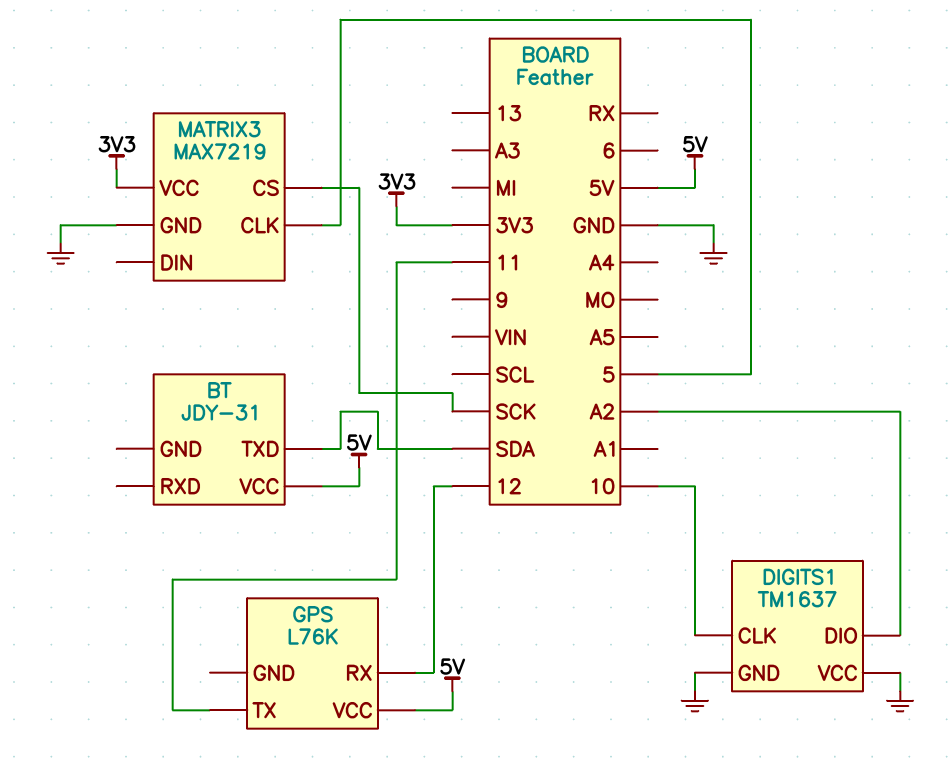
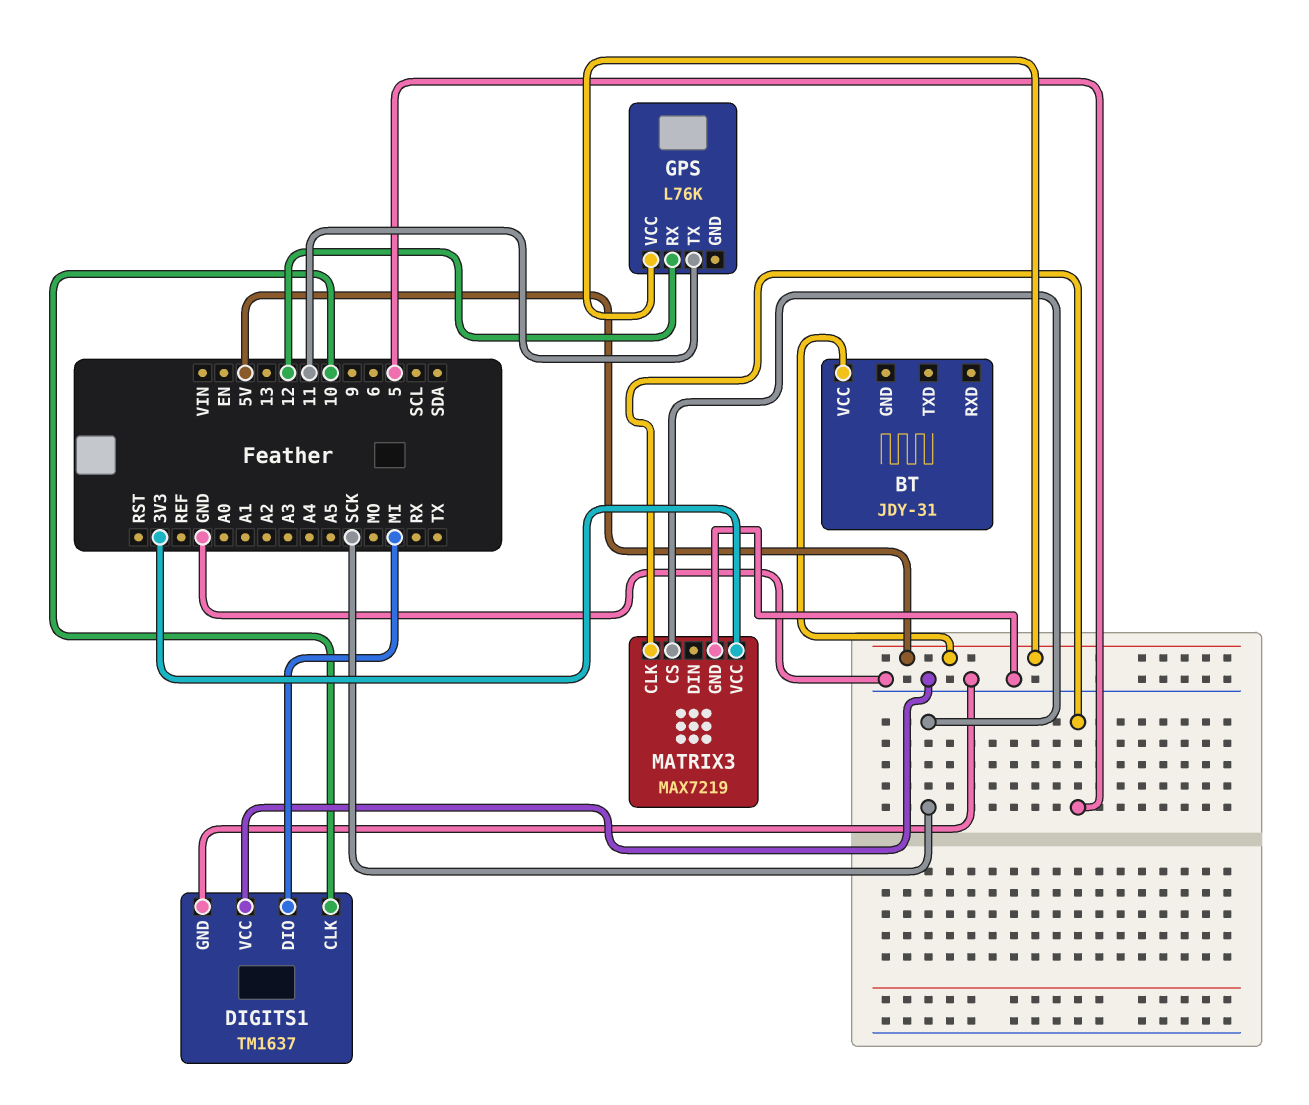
BT pin TXD: SDA -> none
DIGITS1 pin DIO: A2 -> MI

